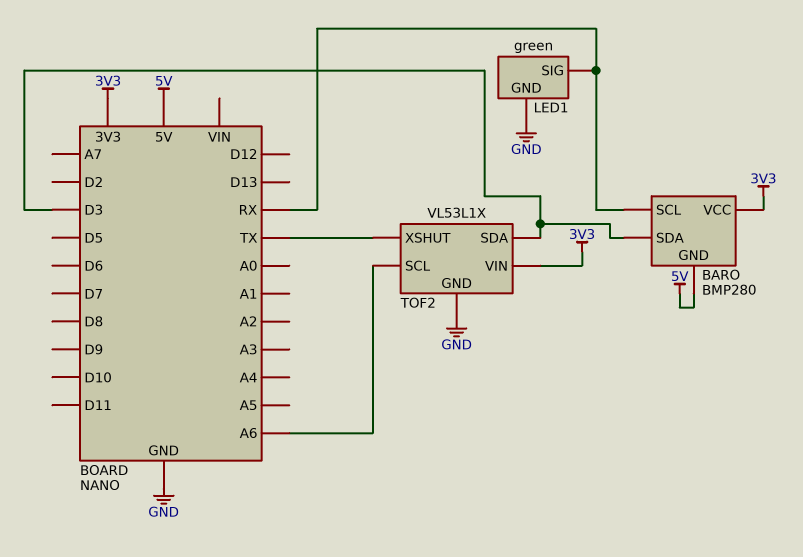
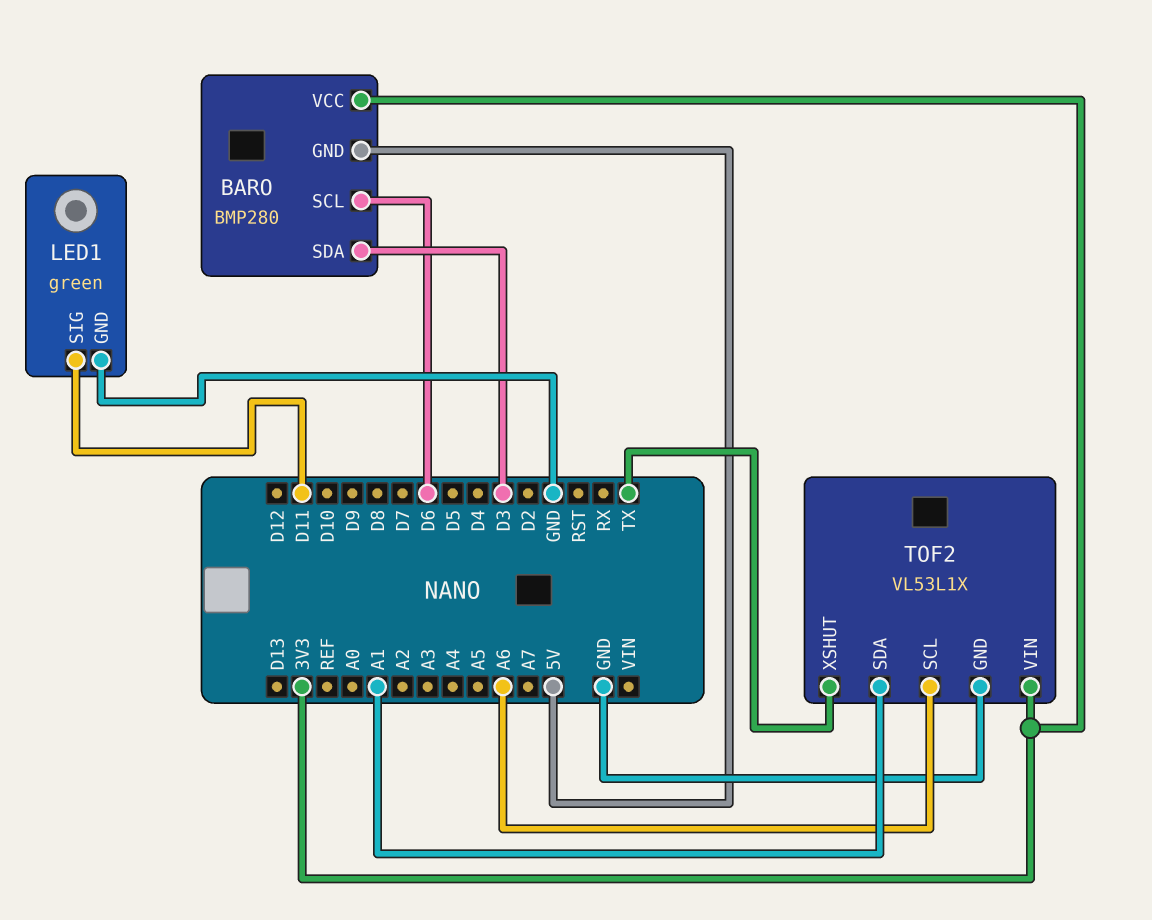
BARO pin SCL: RX -> D6
LED1 pin SIG: RX -> D11
TOF2 pin SDA: D3 -> A1

